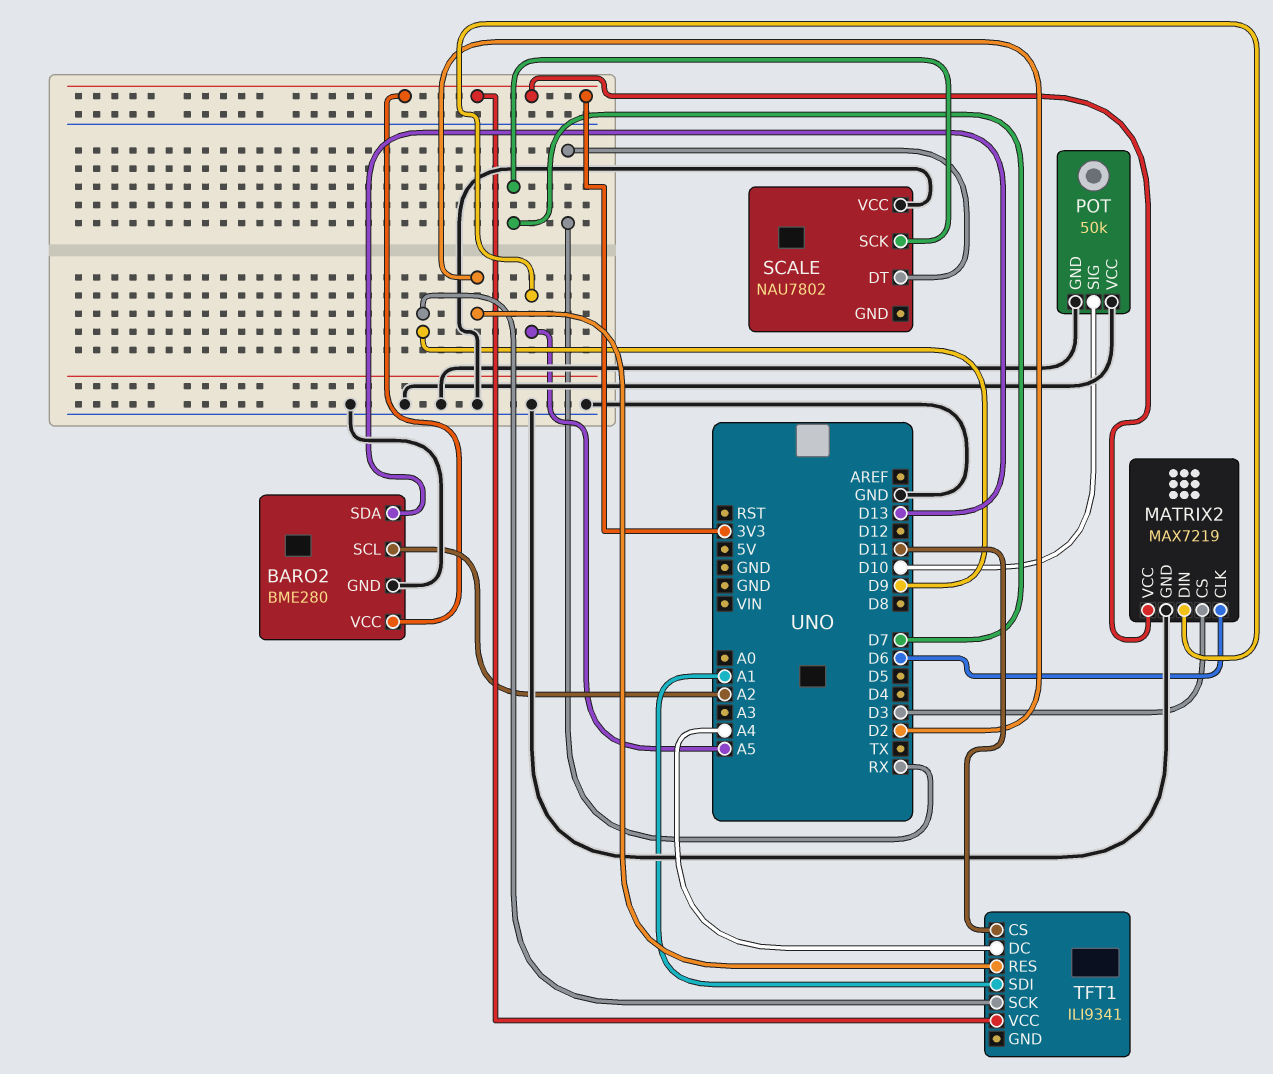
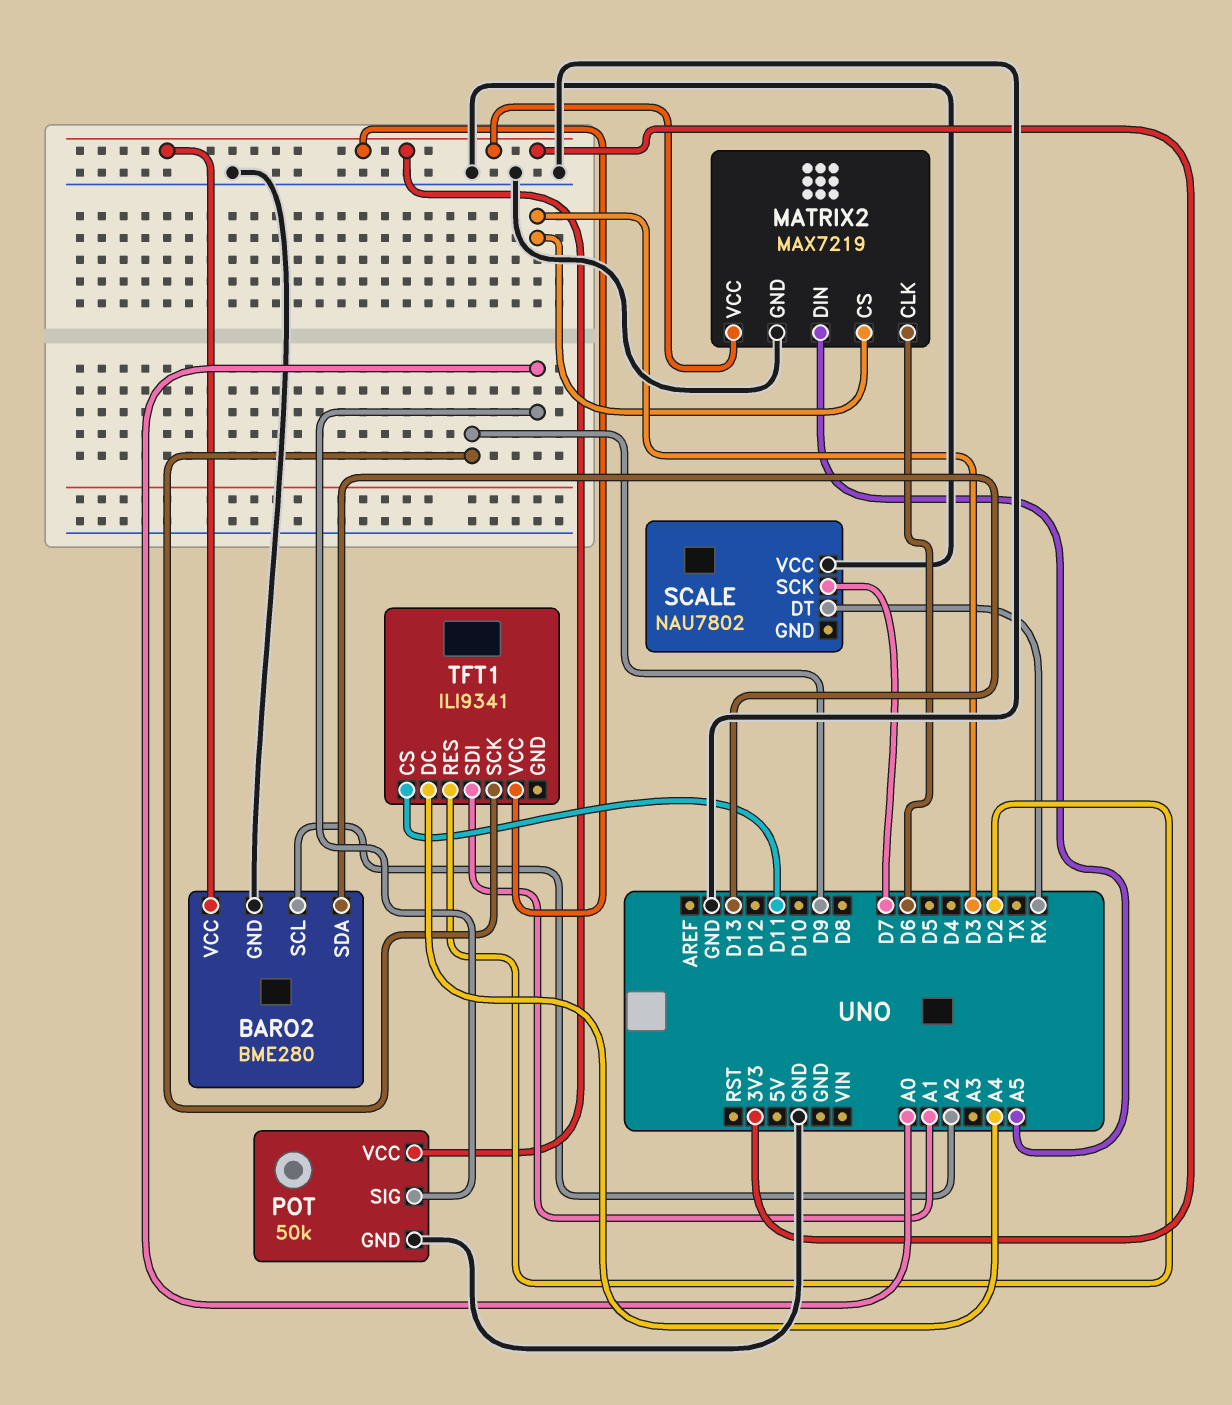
POT pin SIG: D10 -> A0
POT pin VCC: GND -> 3V3

